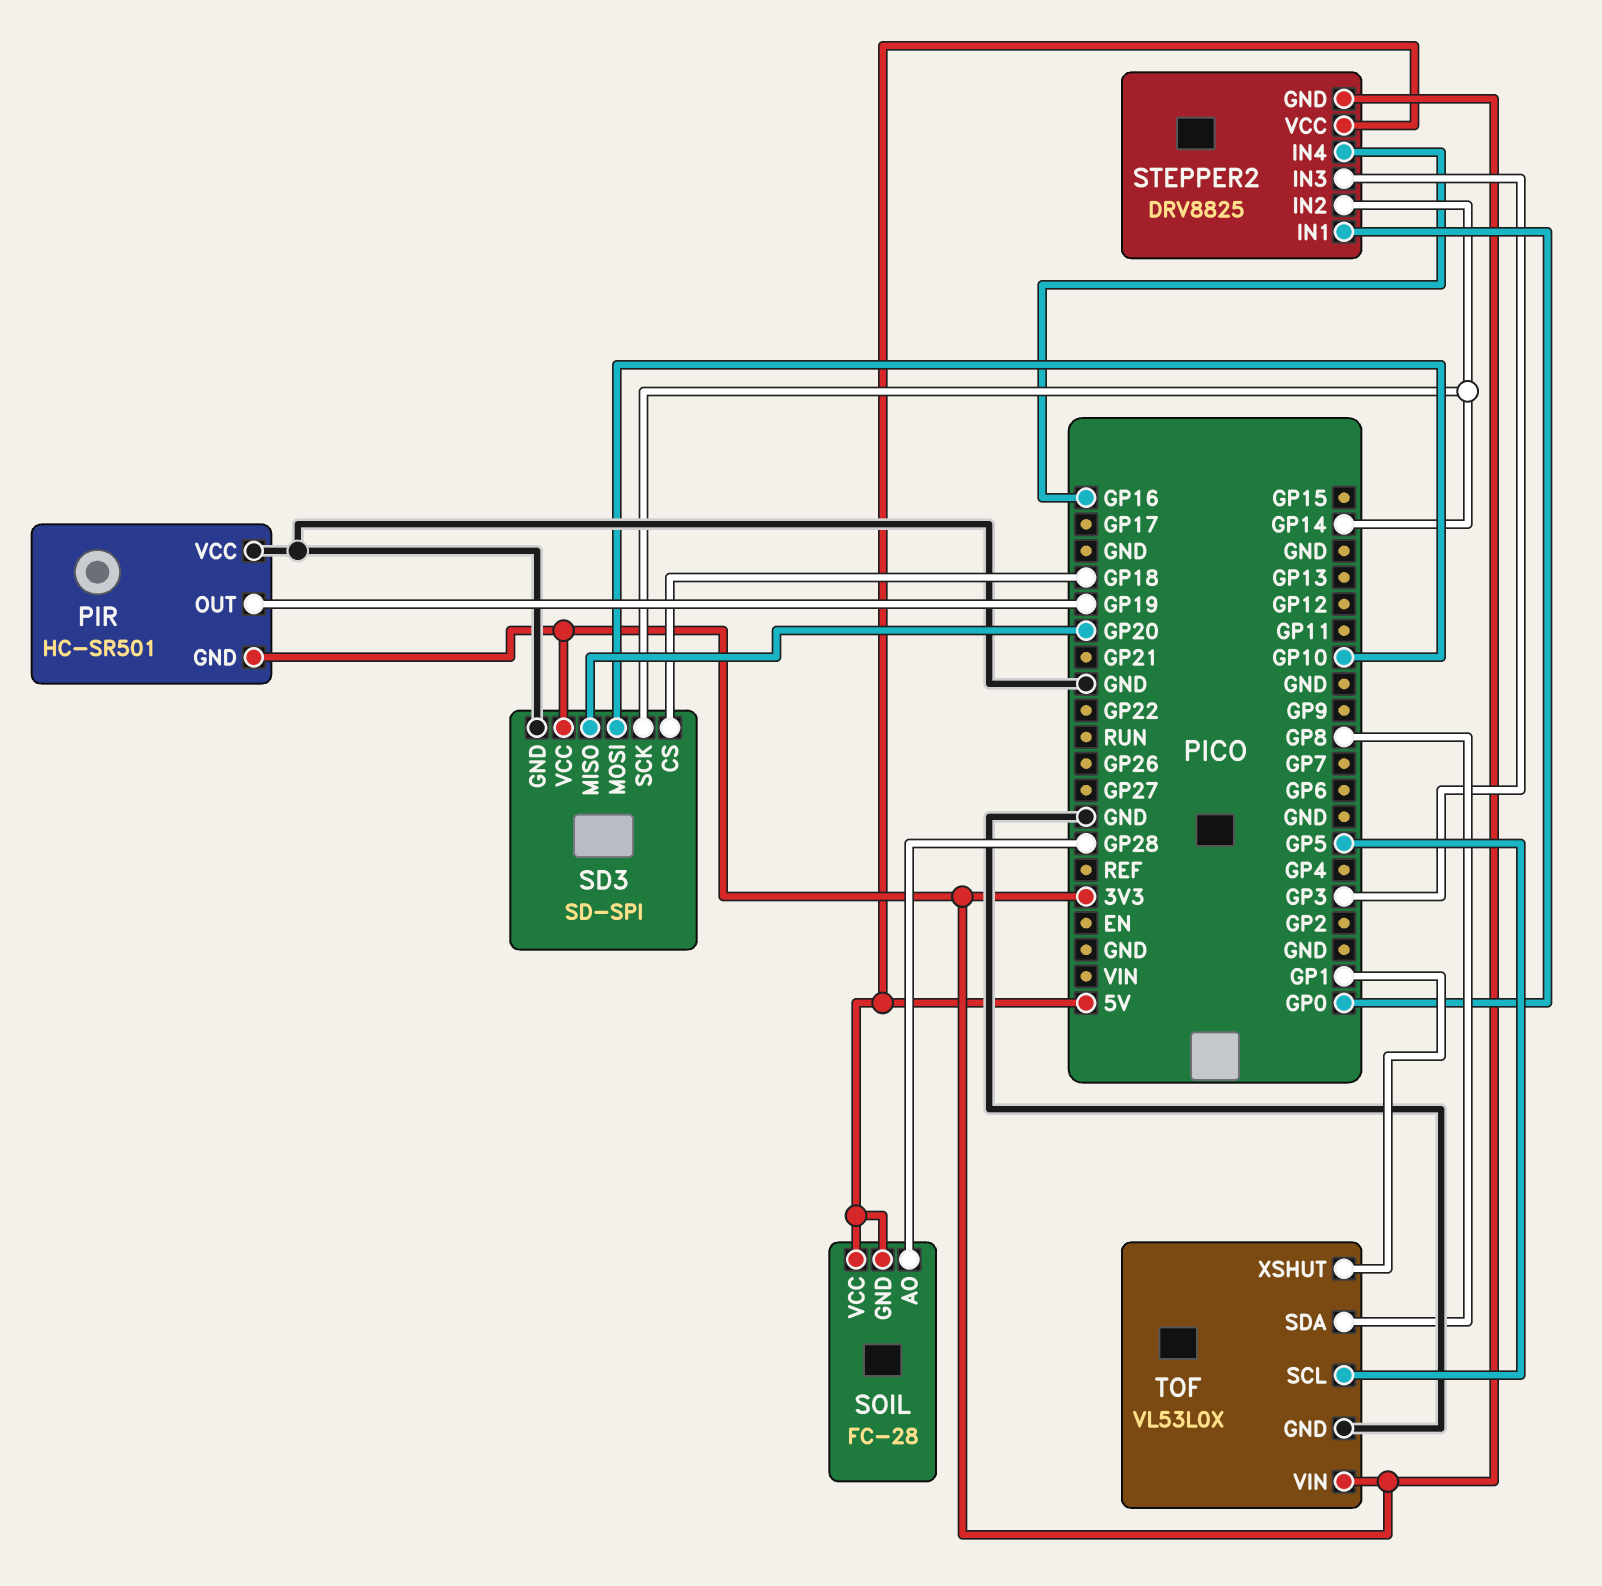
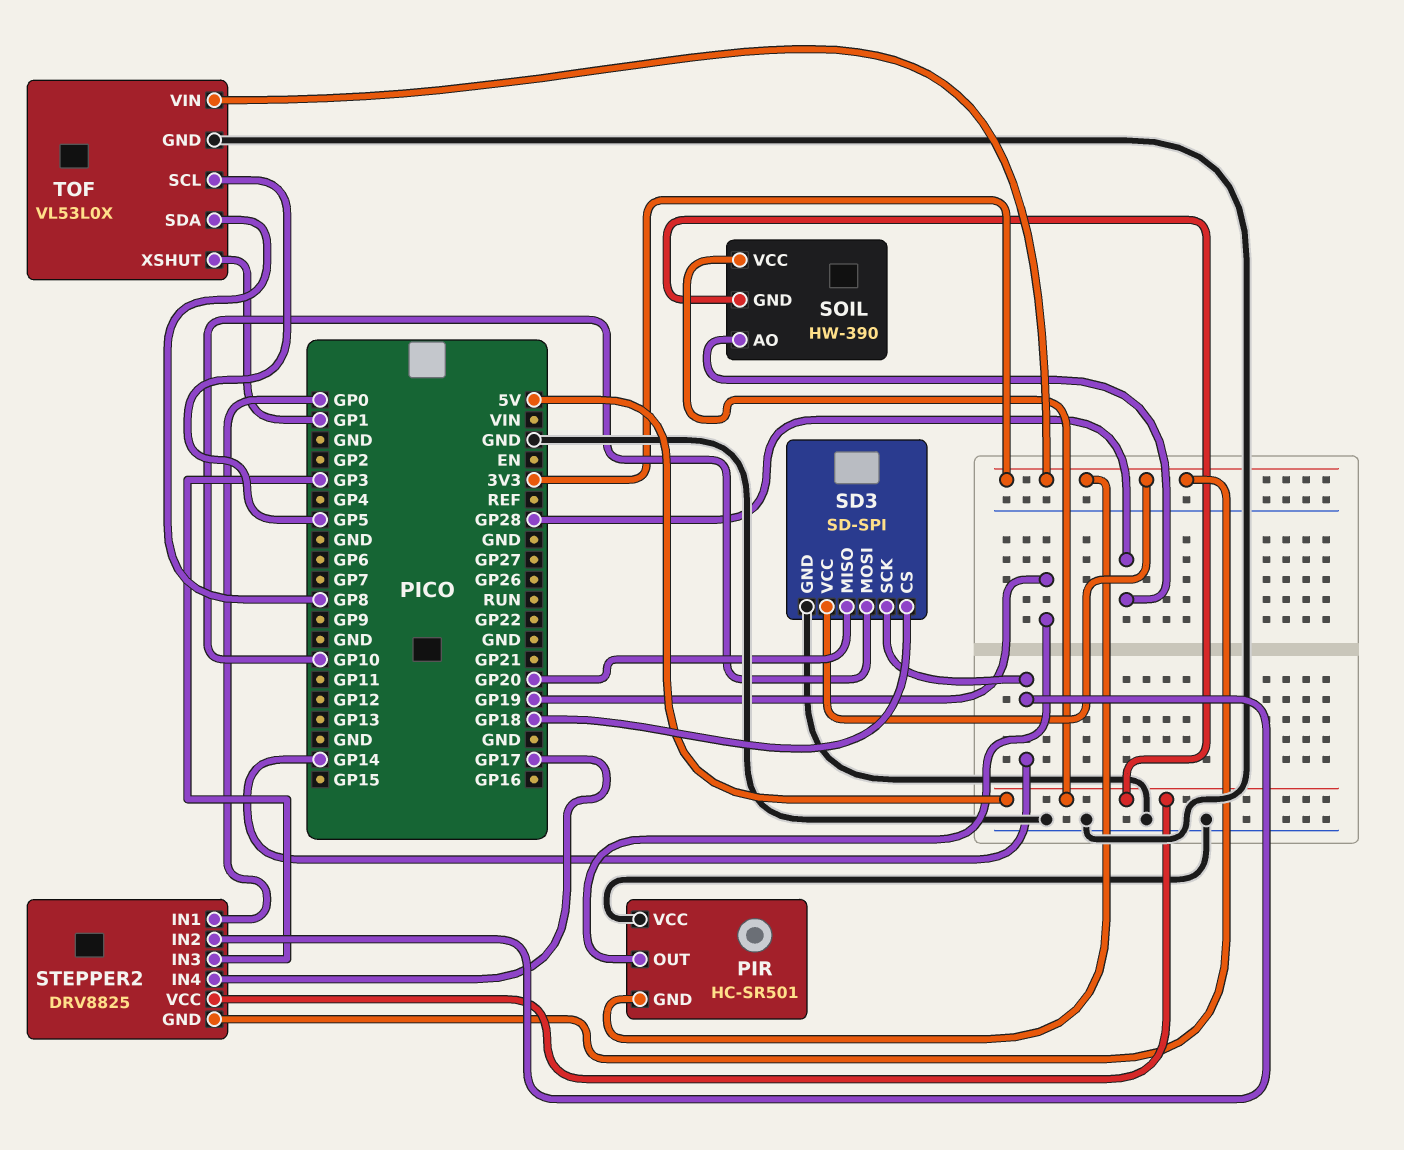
SOIL: FC-28 -> HW-390
STEPPER2 pin IN4: GP16 -> GP17

